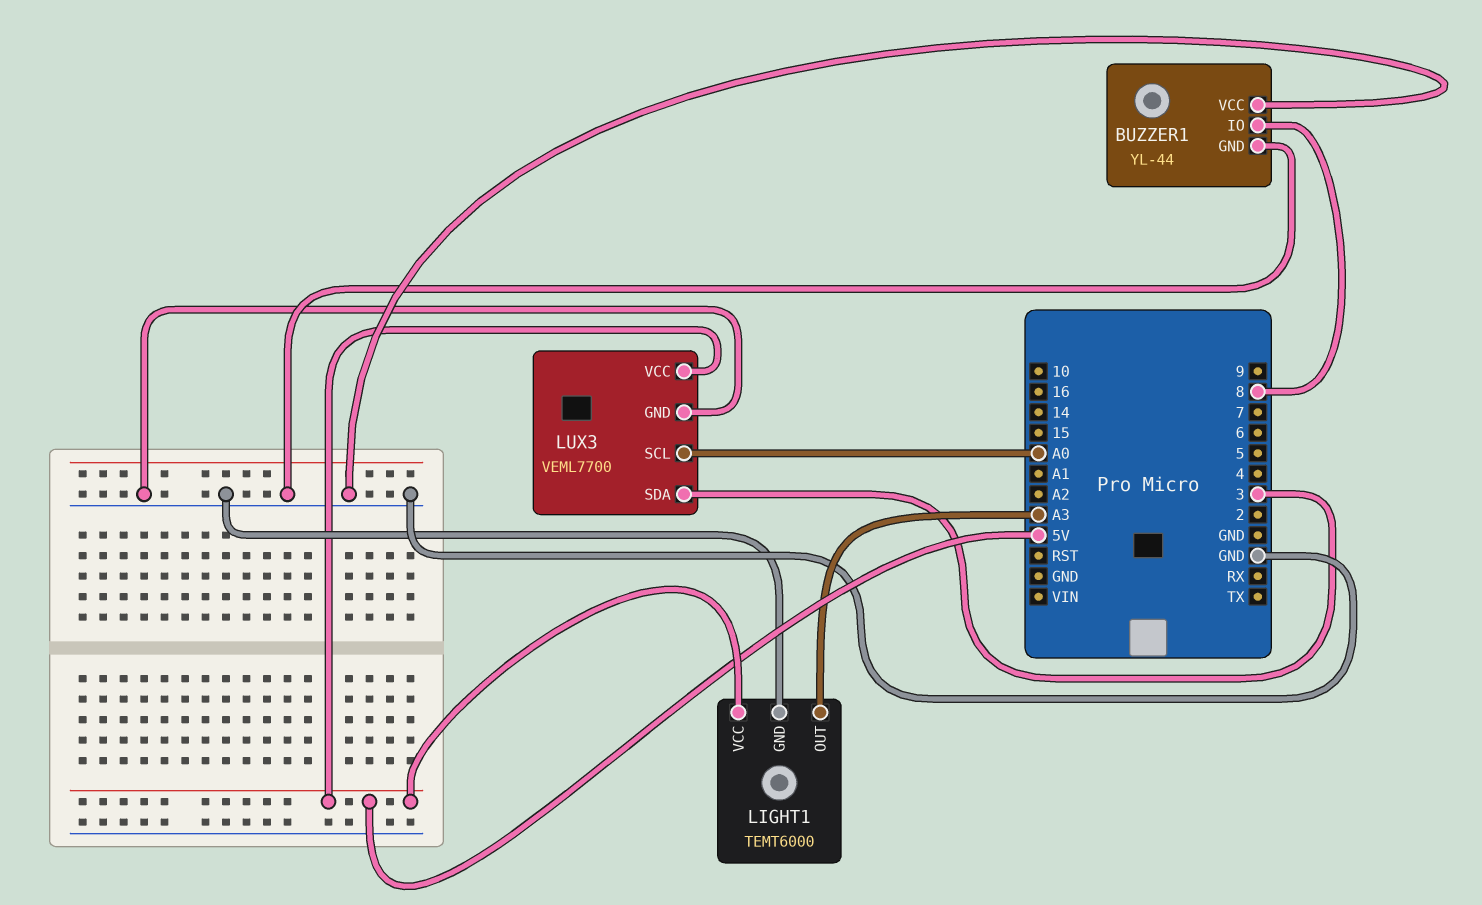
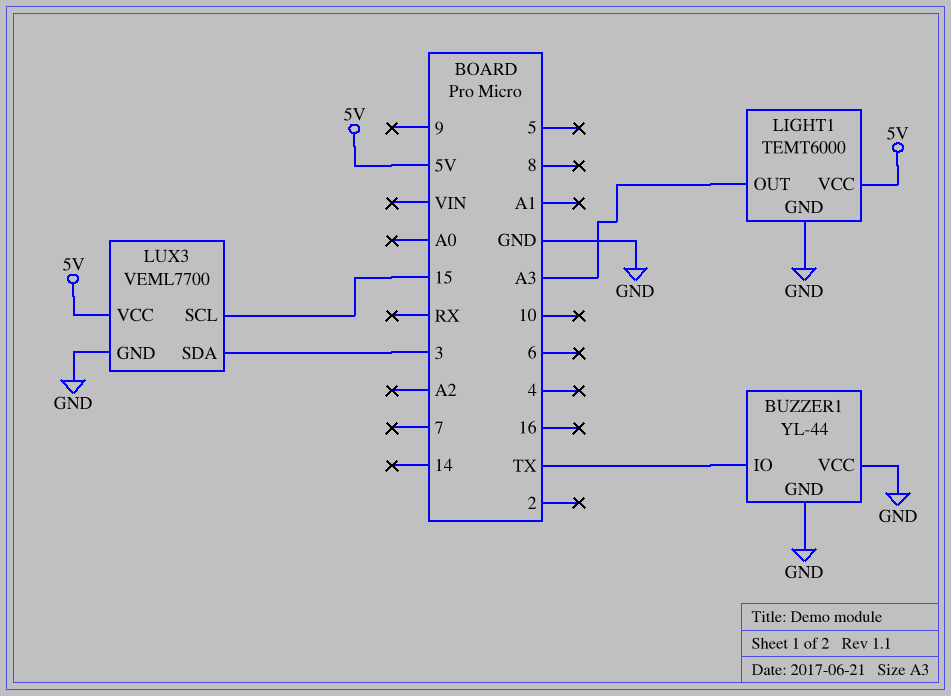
BUZZER1 pin IO: 8 -> TX
LUX3 pin SCL: A0 -> 15

